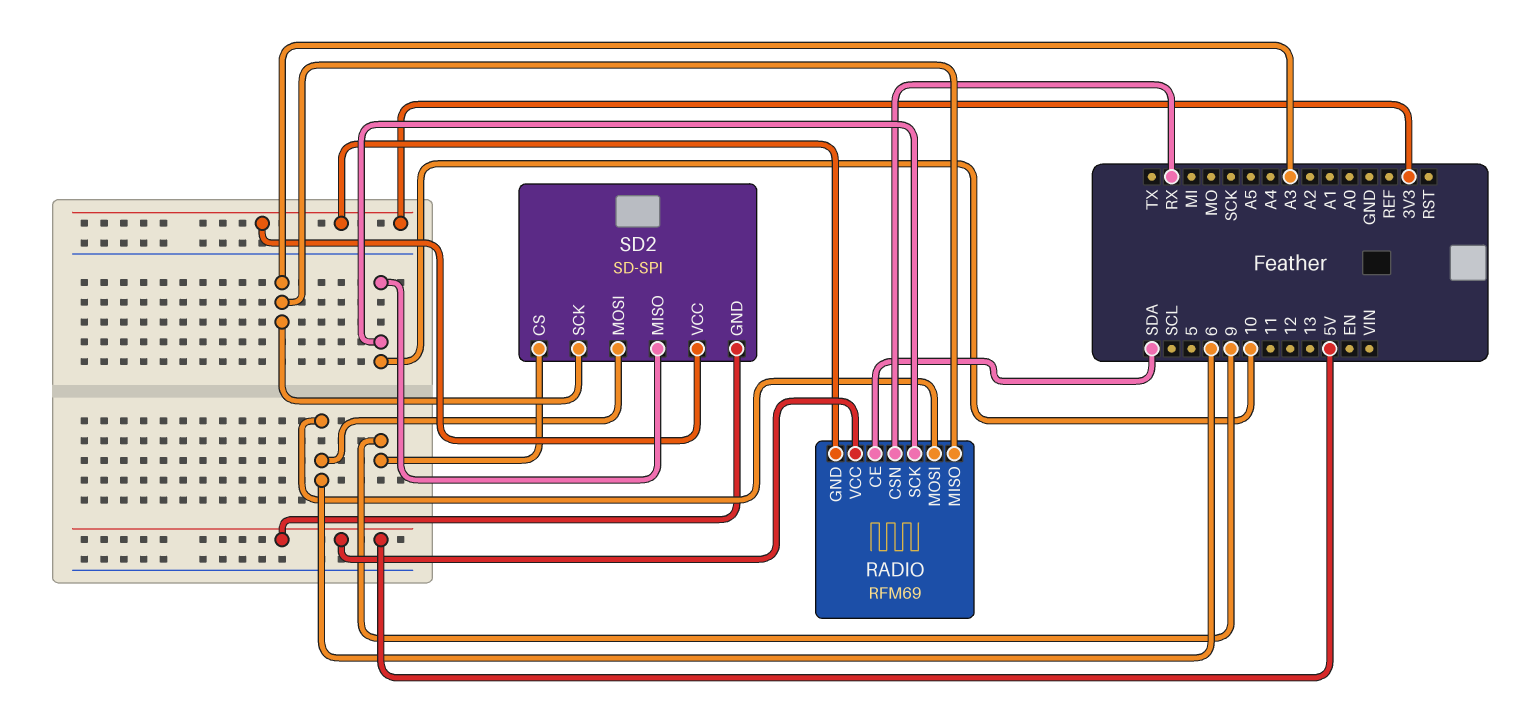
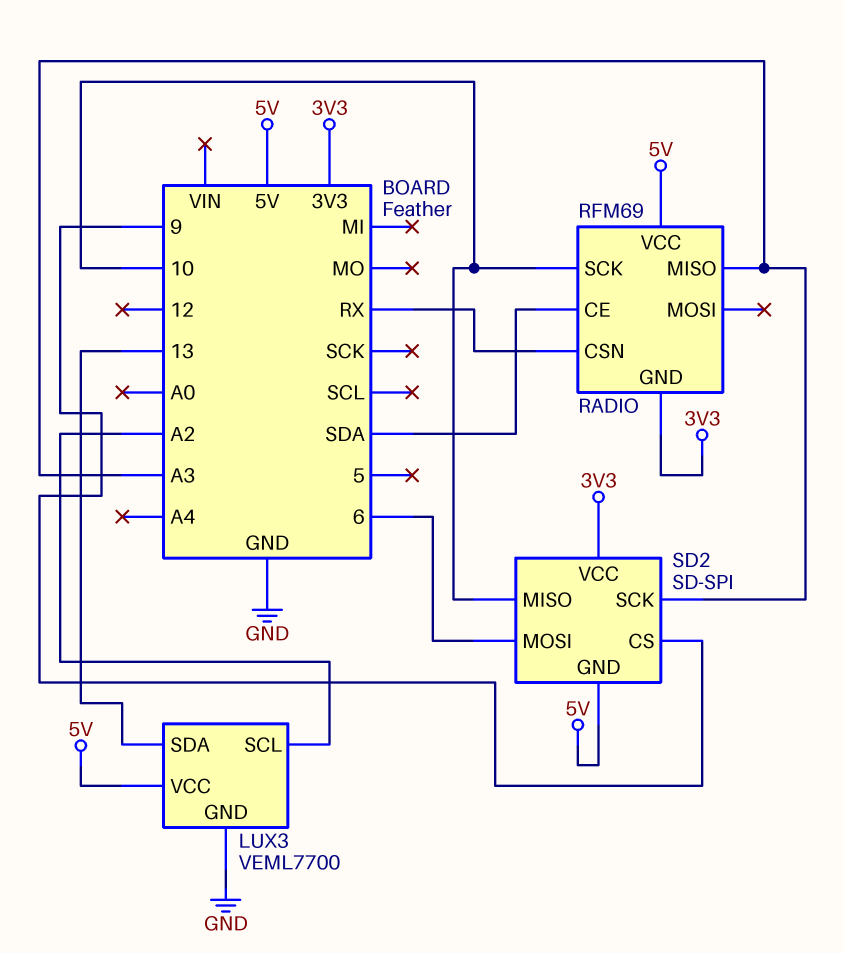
LUX3: none -> VEML7700
LUX3 pin GND: none -> GND
LUX3 pin SCL: none -> A2
LUX3 pin SDA: none -> 13
LUX3 pin VCC: none -> 5V
RADIO pin MOSI: 6 -> none

